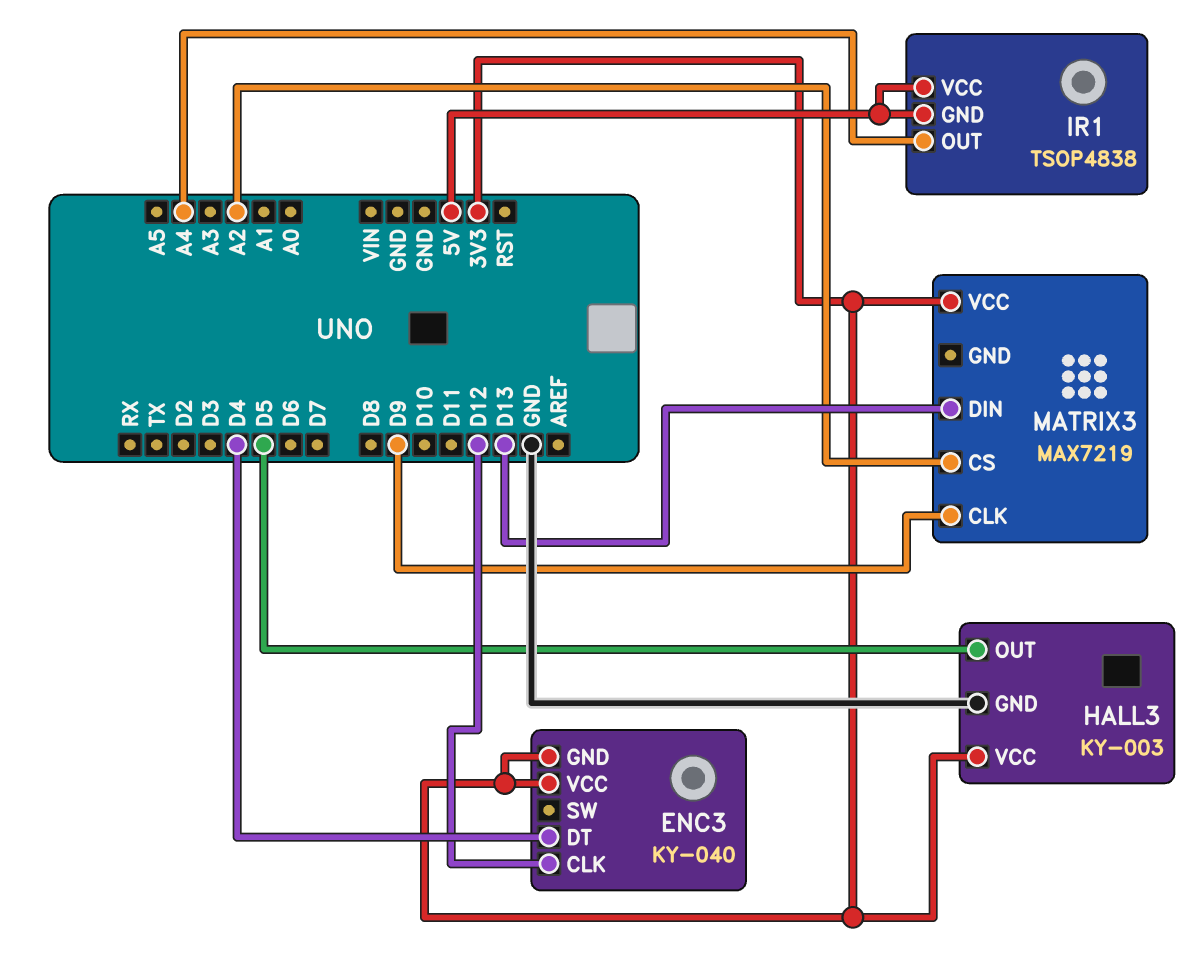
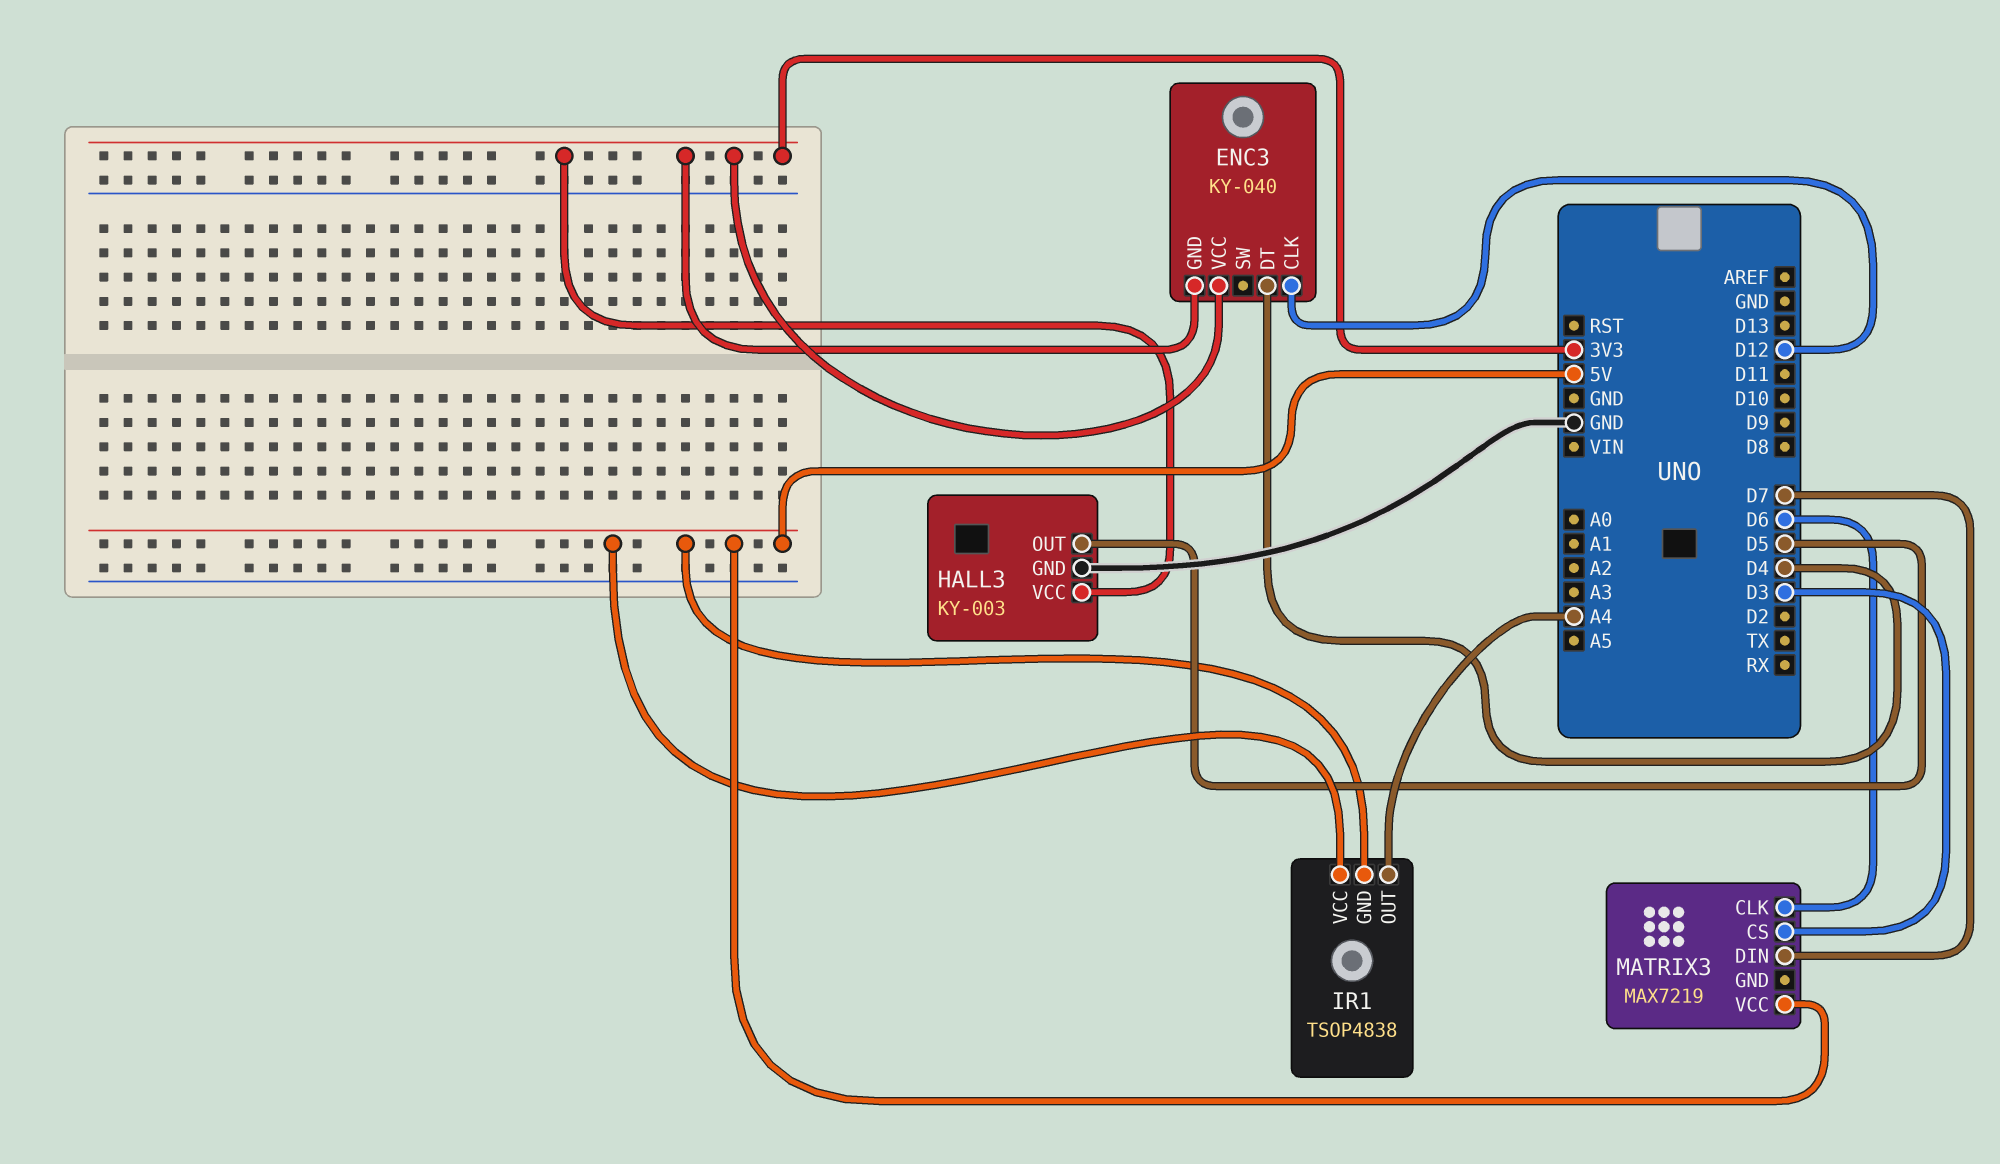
MATRIX3 pin CLK: D9 -> D6
MATRIX3 pin CS: A2 -> D3
MATRIX3 pin DIN: D13 -> D7
MATRIX3 pin VCC: 3V3 -> 5V

